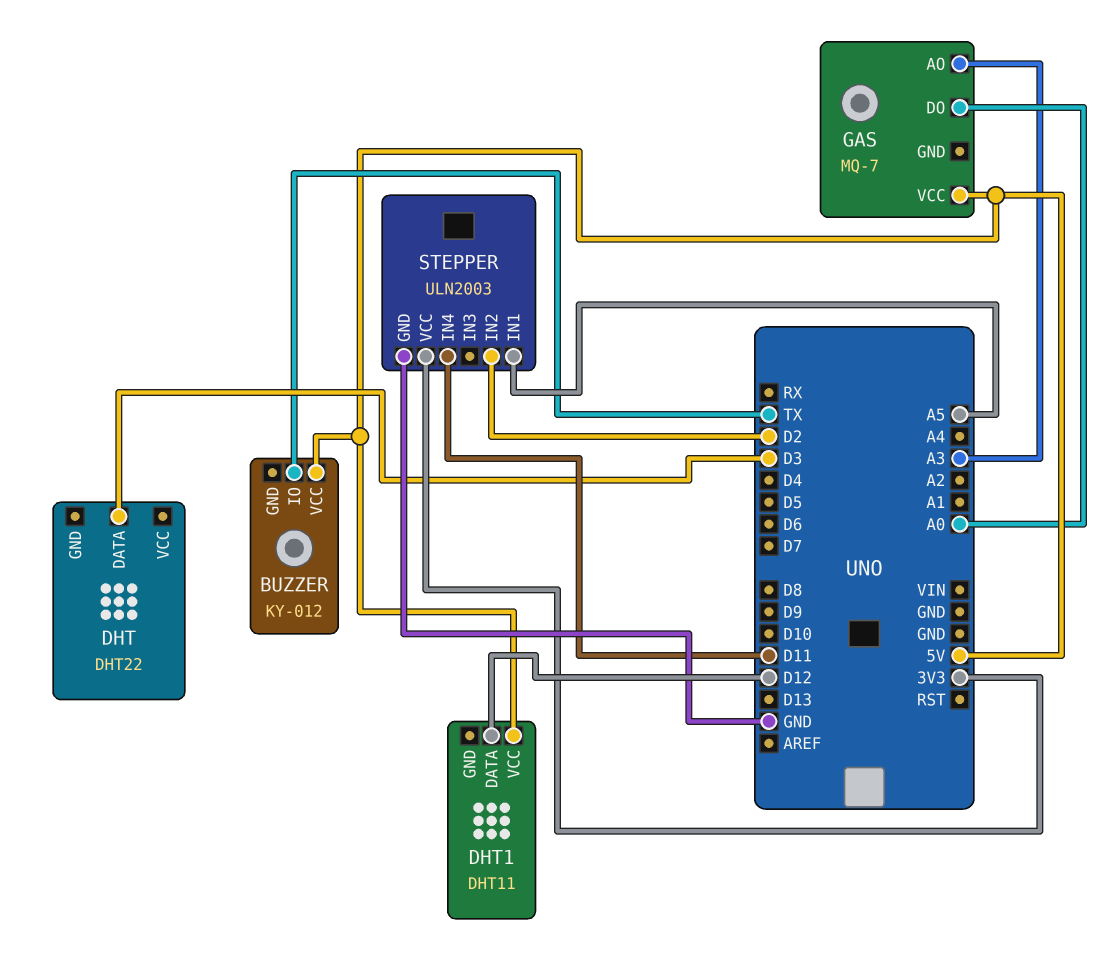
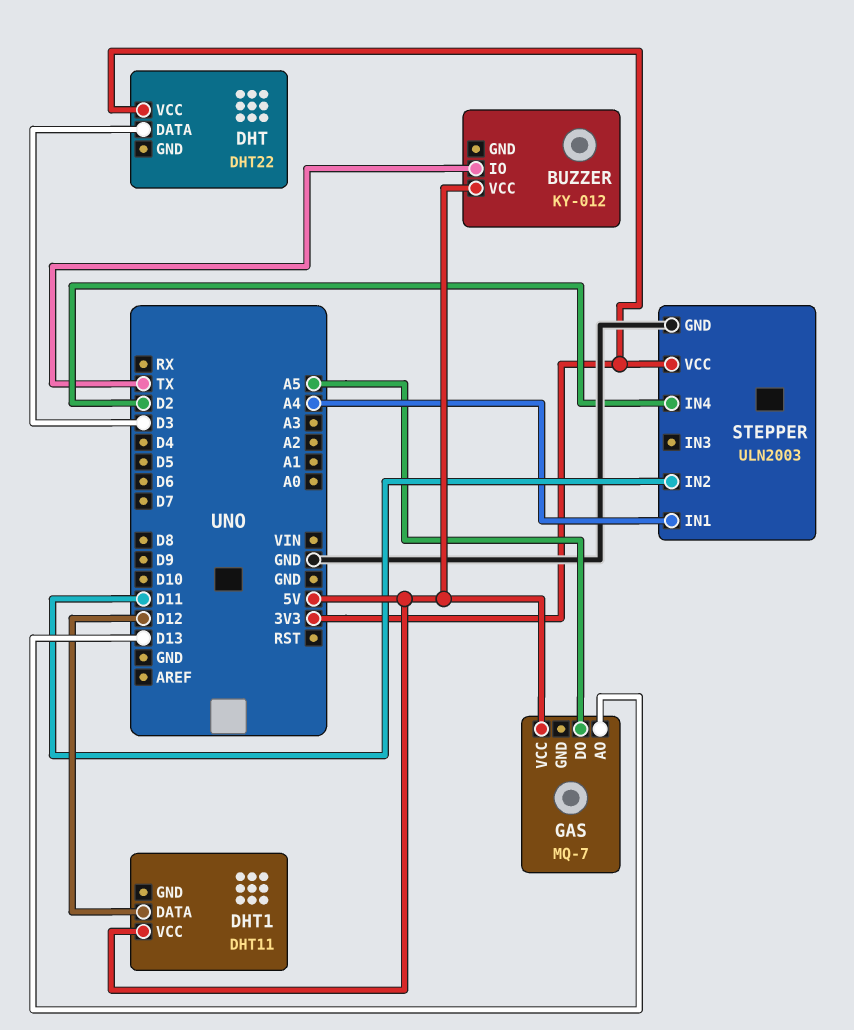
DHT pin VCC: none -> 3V3
GAS pin AO: A3 -> D13
GAS pin DO: A0 -> A5
STEPPER pin IN1: A5 -> A4
STEPPER pin IN2: D2 -> D11
STEPPER pin IN4: D11 -> D2

